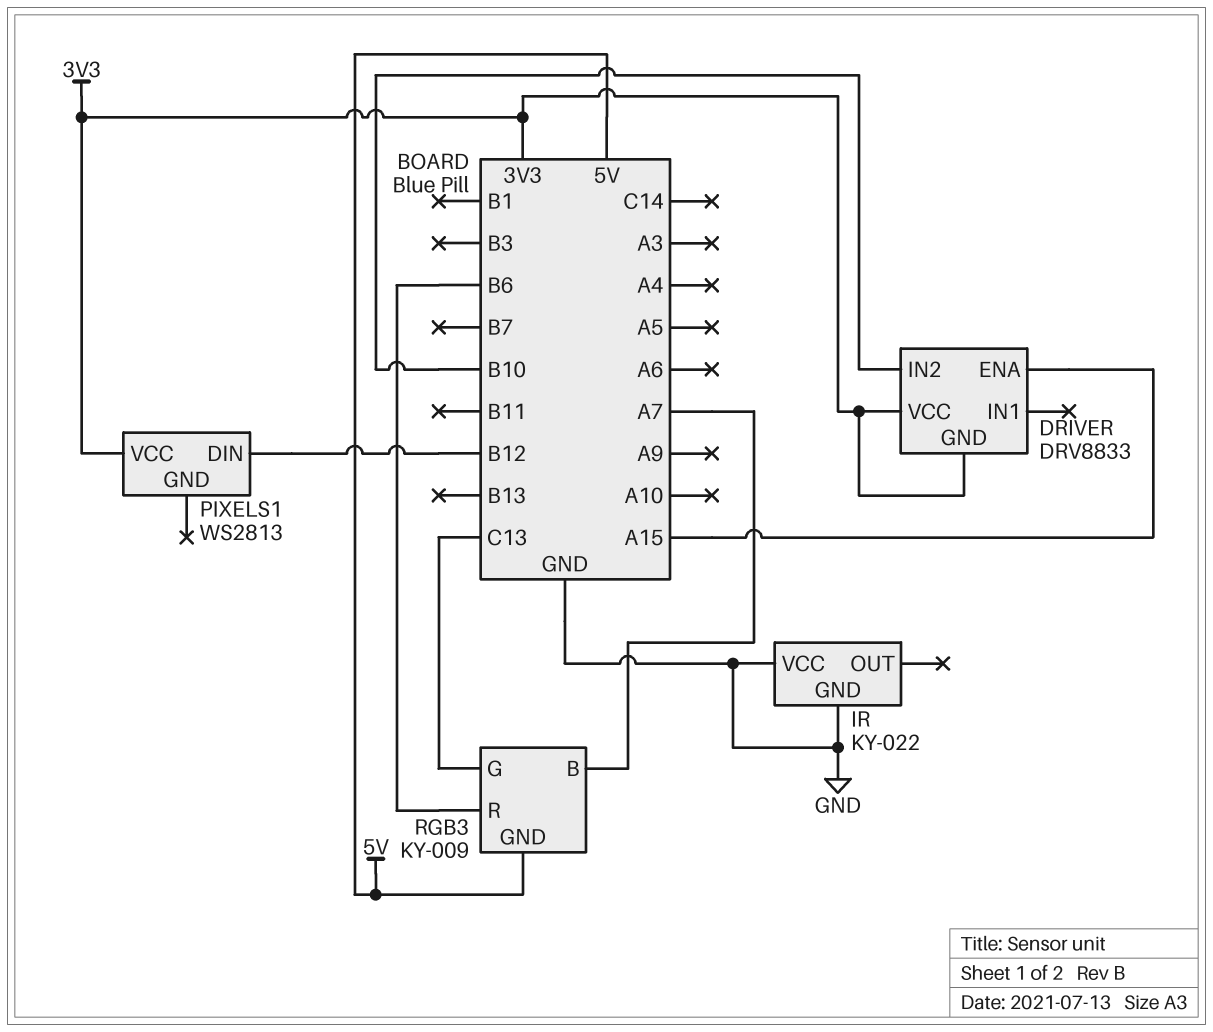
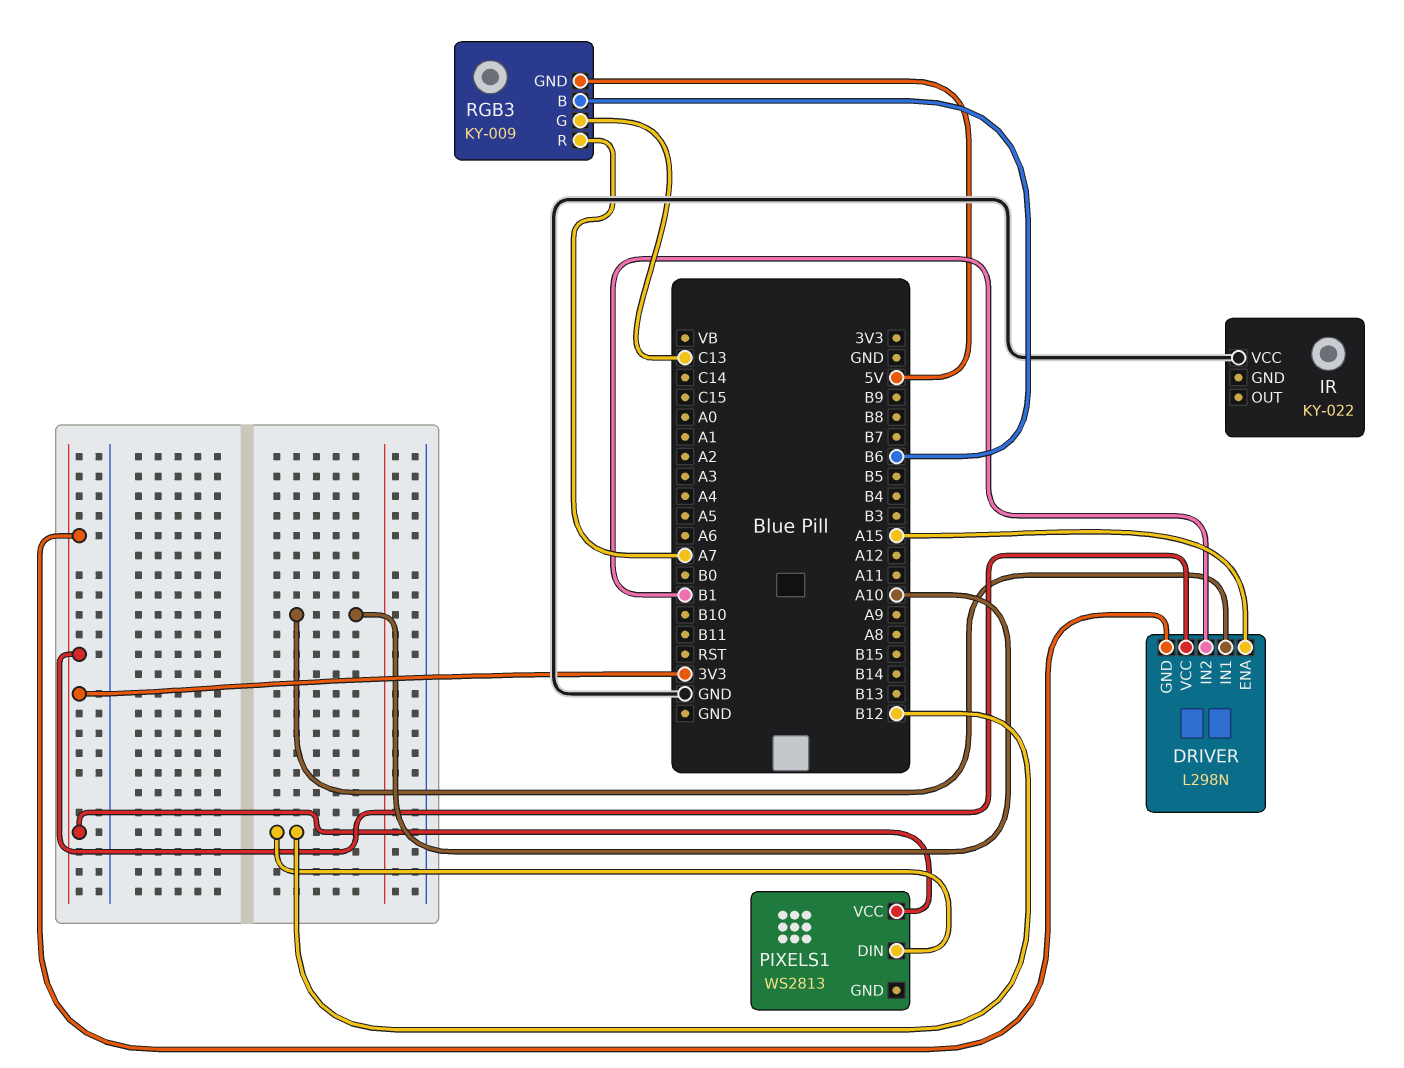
DRIVER: DRV8833 -> L298N
DRIVER pin IN1: none -> A10
DRIVER pin IN2: B10 -> B1
IR pin GND: GND -> none
RGB3 pin B: A7 -> B6
RGB3 pin R: B6 -> A7

